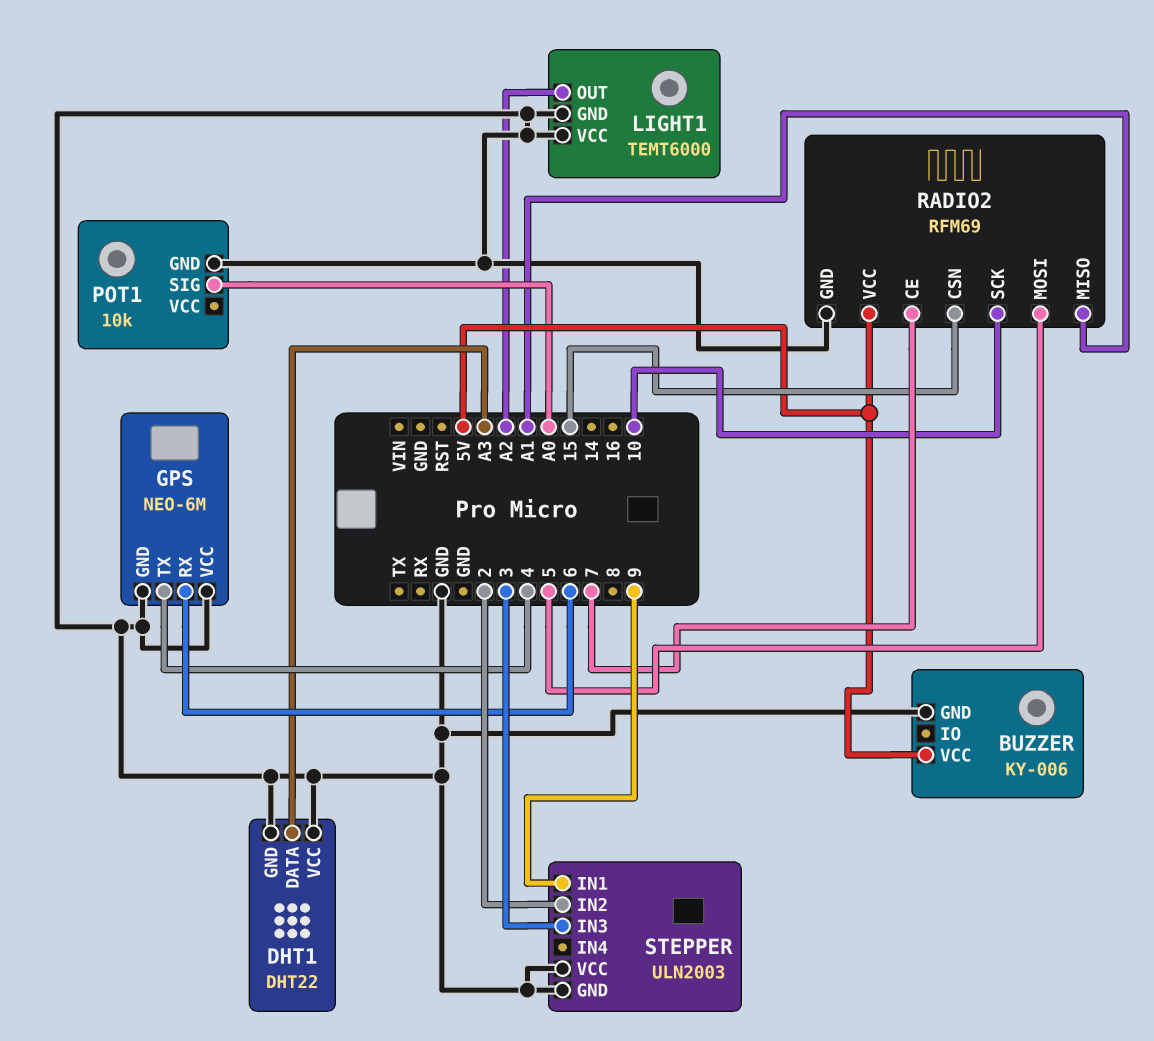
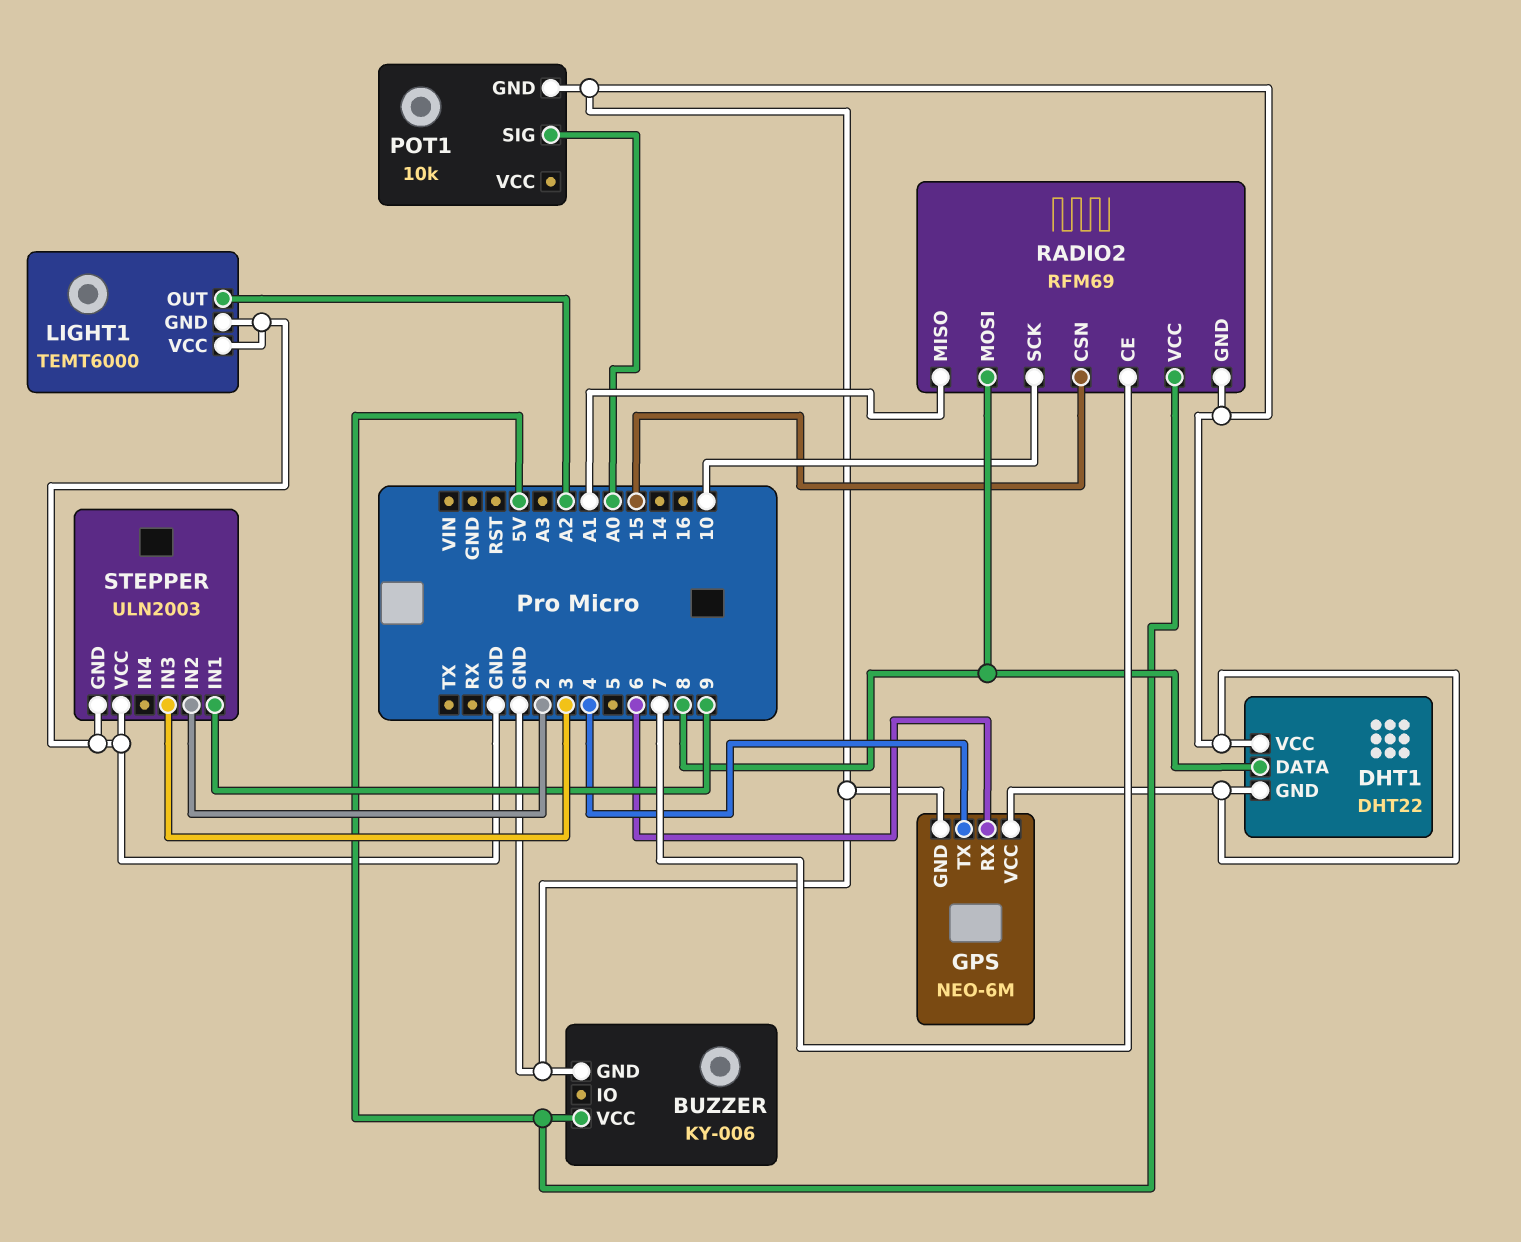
DHT1 pin DATA: A3 -> 8
RADIO2 pin MOSI: 5 -> 8

